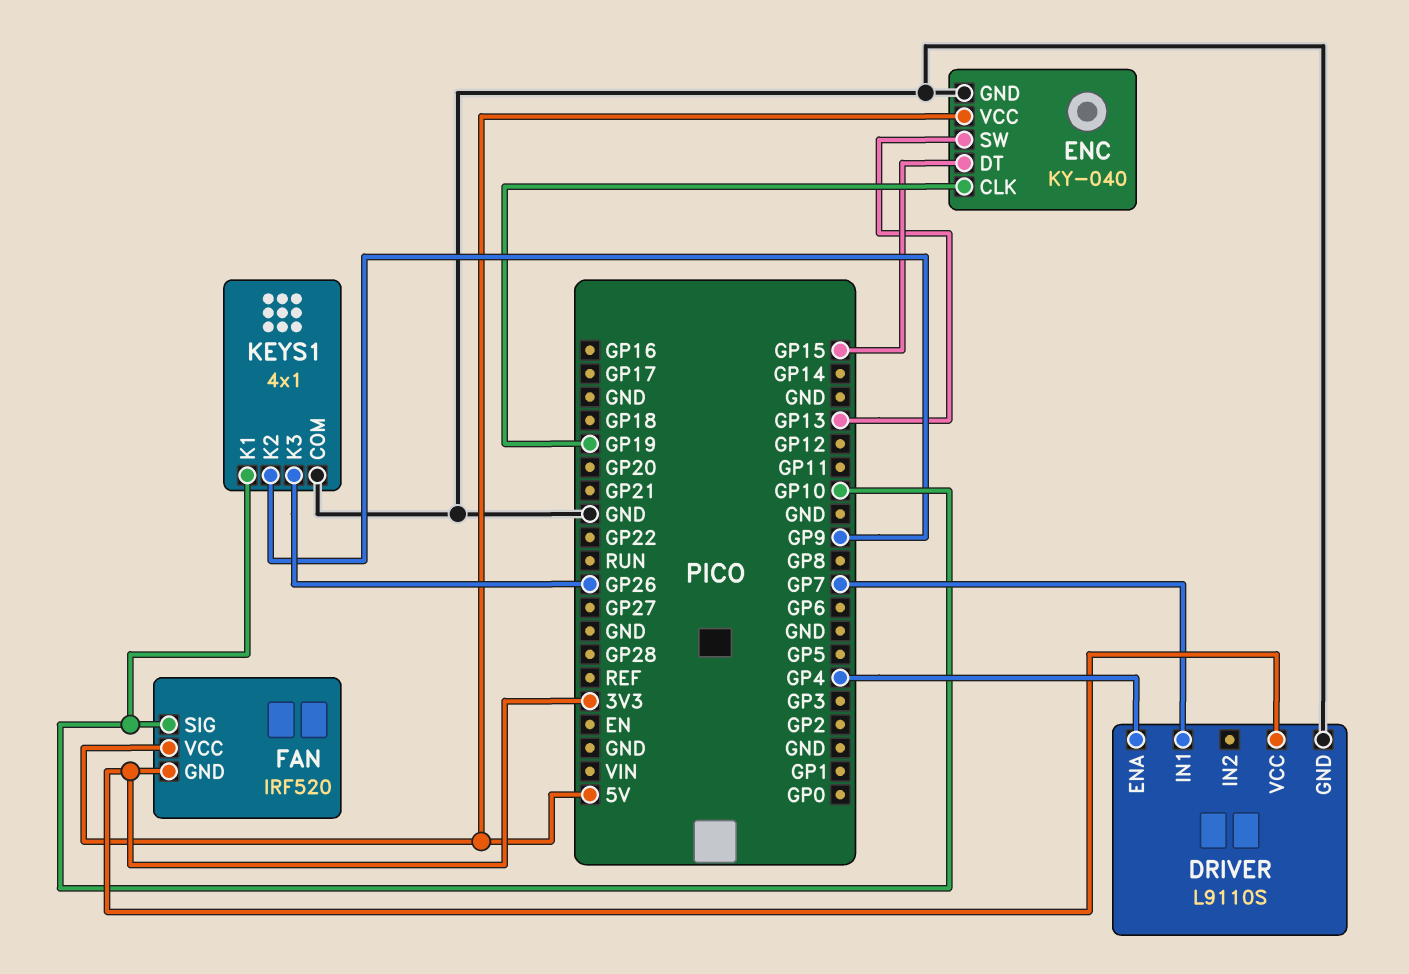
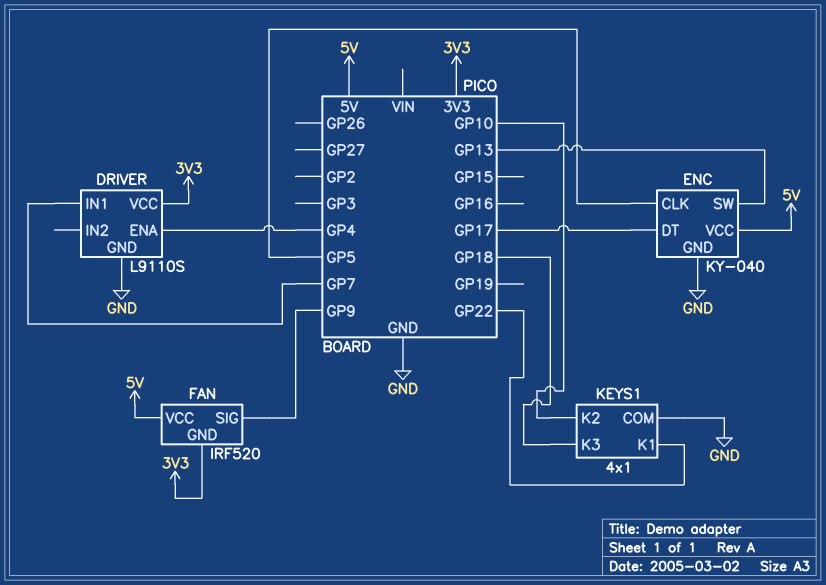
ENC pin CLK: GP19 -> GP5
ENC pin DT: GP15 -> GP17
FAN pin SIG: GP10 -> GP9
KEYS1 pin K1: GP10 -> GP22
KEYS1 pin K2: GP9 -> GP10
KEYS1 pin K3: GP26 -> GP18

